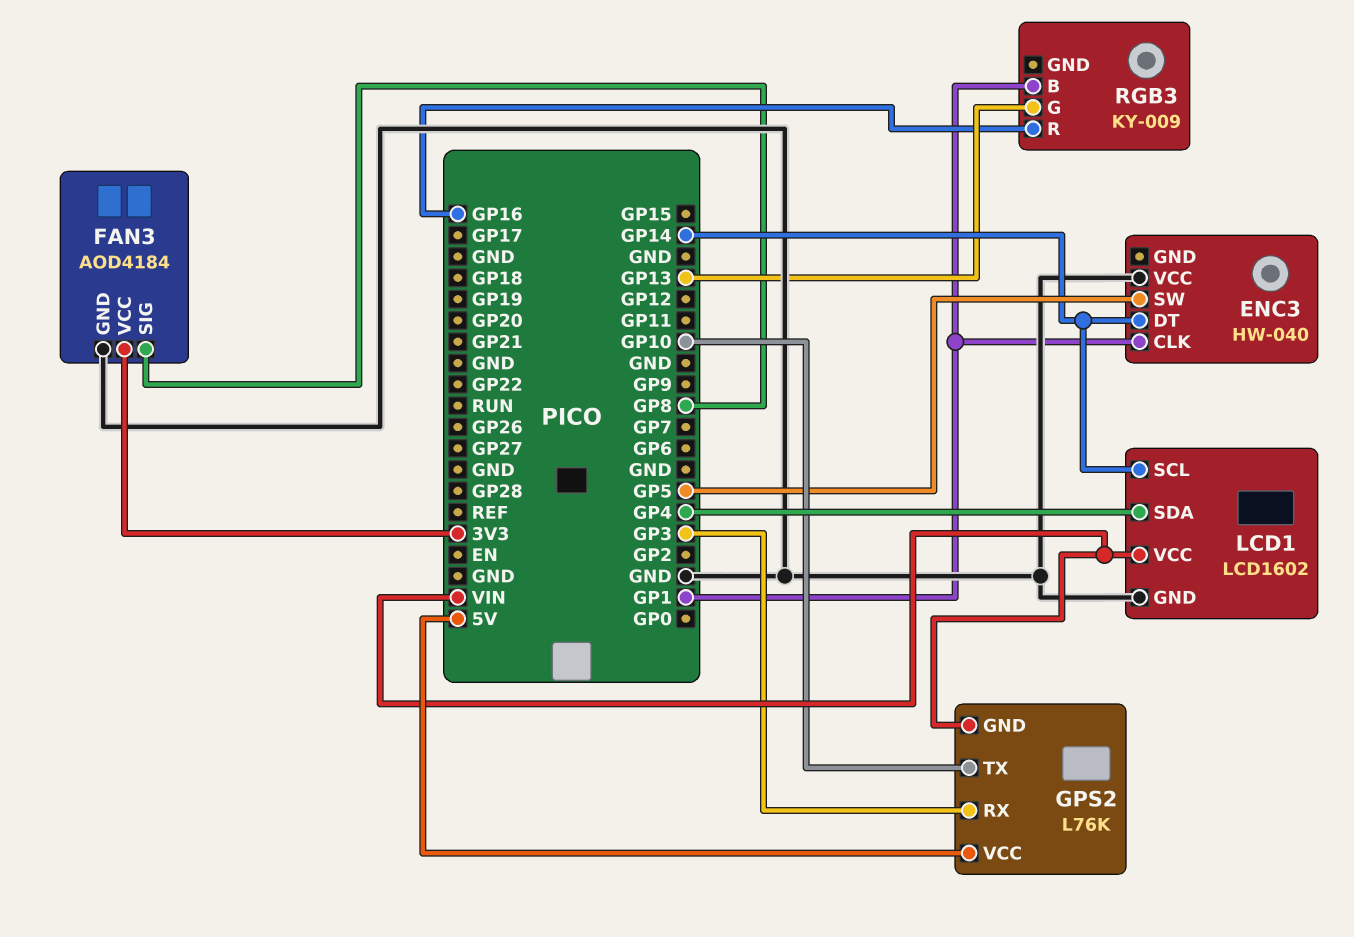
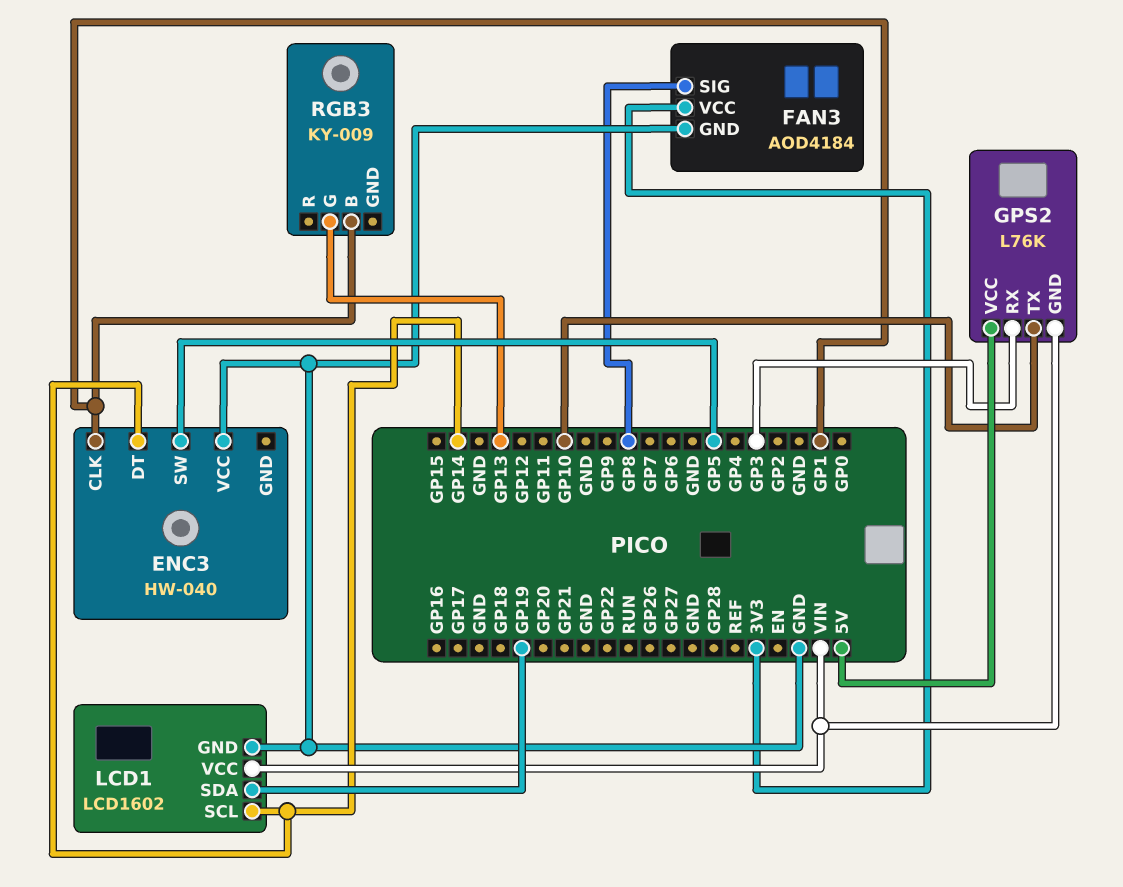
LCD1 pin SDA: GP4 -> GP19
RGB3 pin R: GP16 -> none

